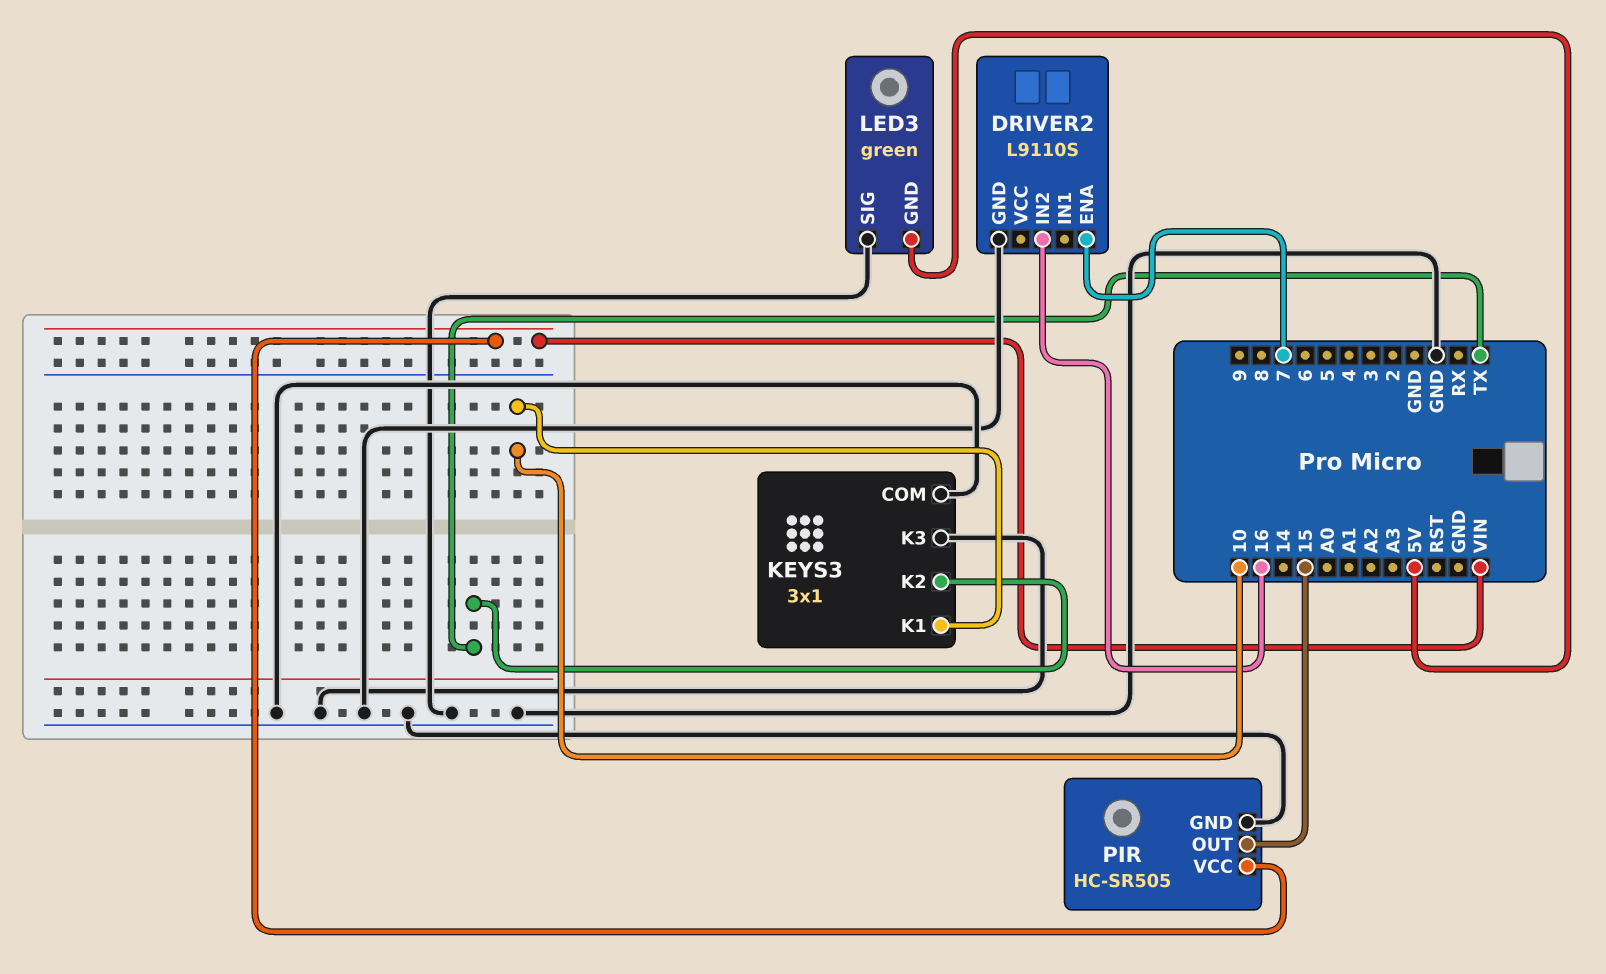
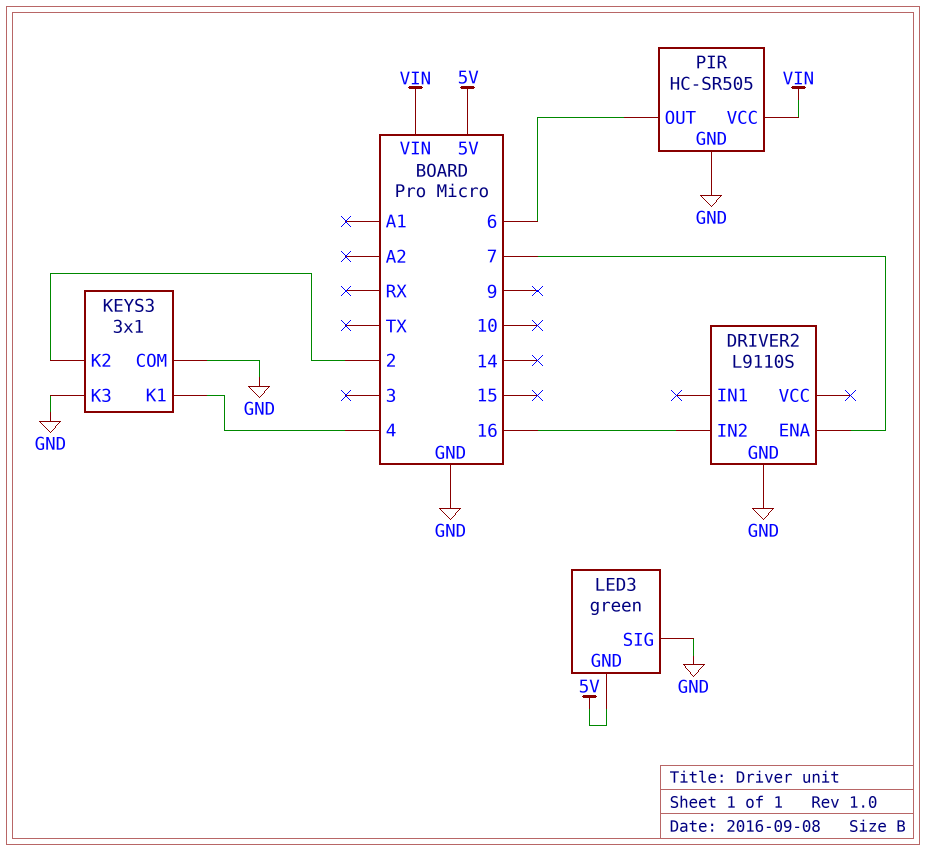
KEYS3 pin K1: 10 -> 4
KEYS3 pin K2: TX -> 2
PIR pin OUT: 15 -> 6

